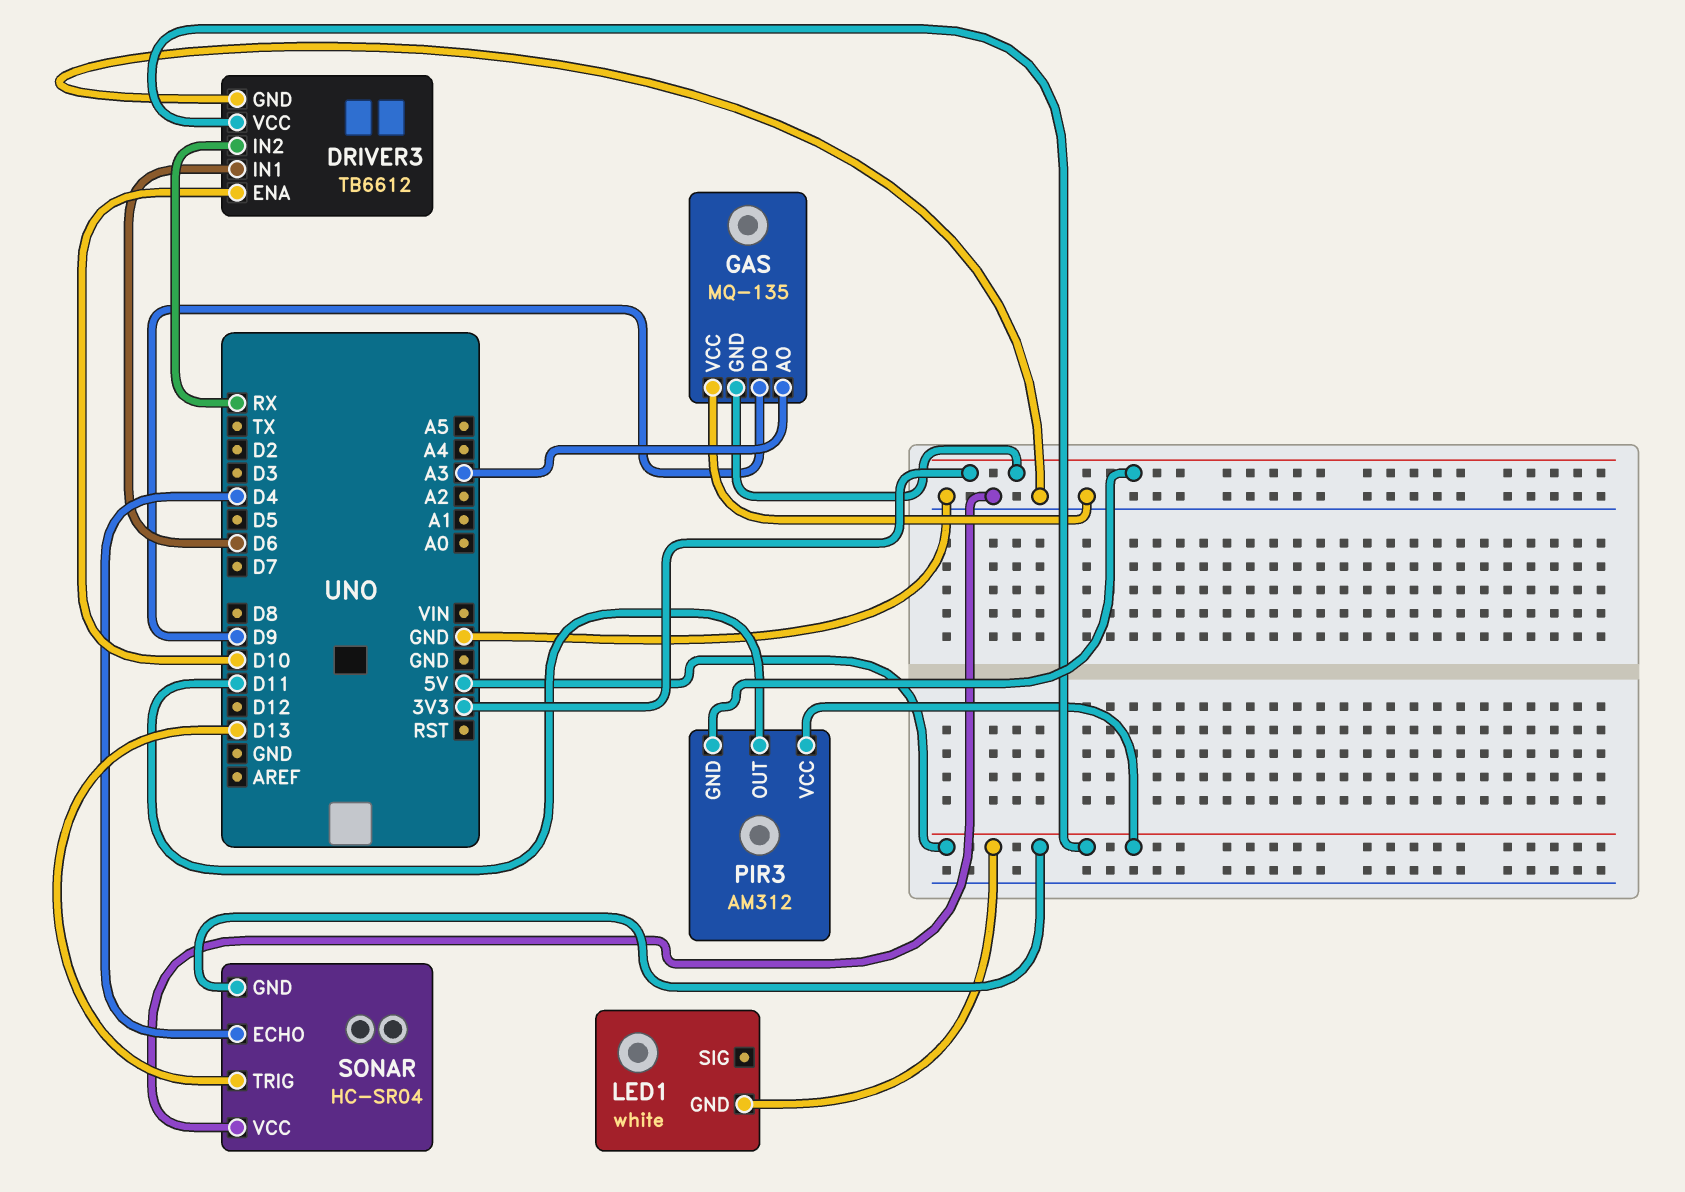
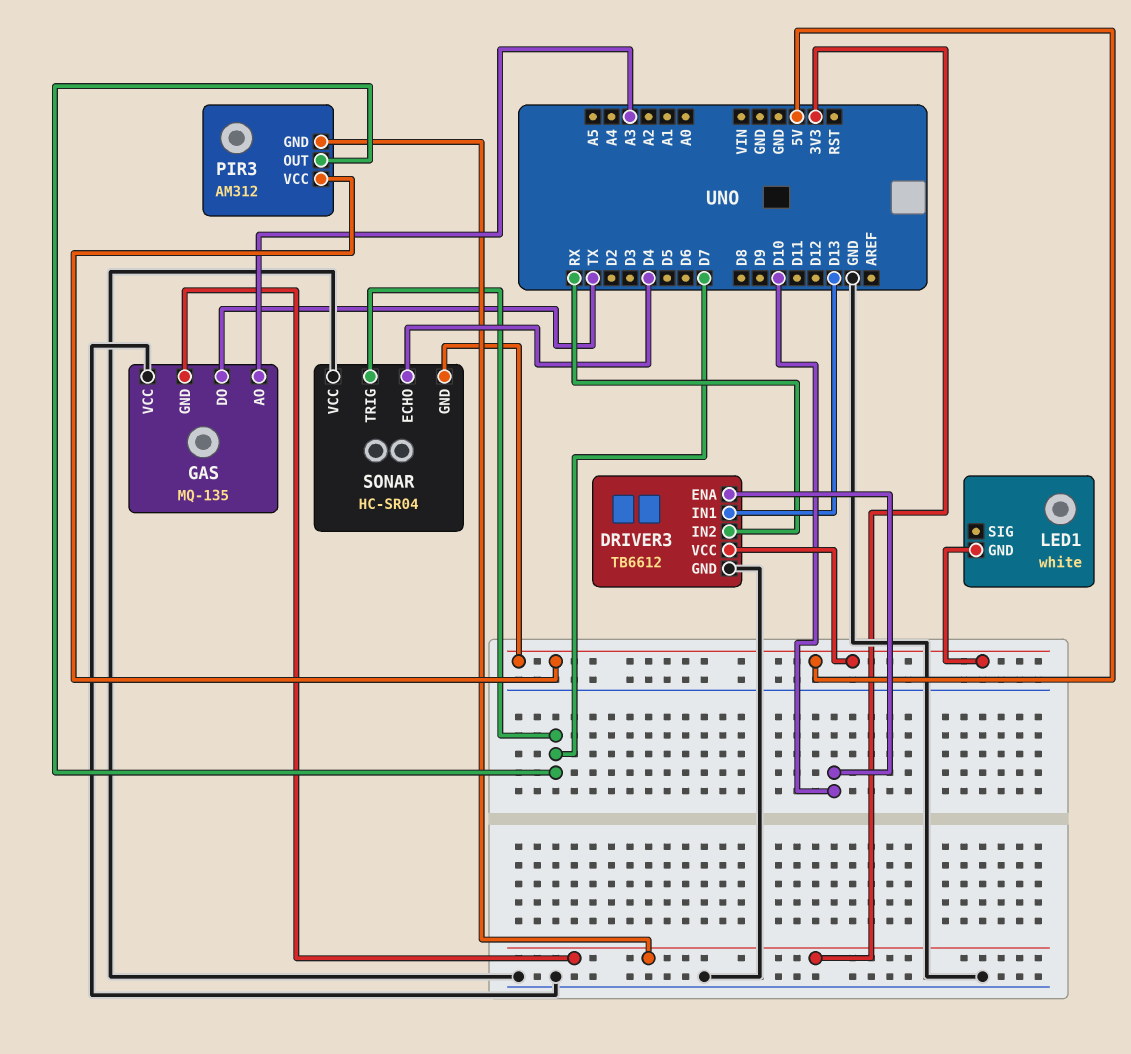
DRIVER3 pin IN1: D6 -> D13
GAS pin DO: D9 -> TX
PIR3 pin OUT: D11 -> D7
SONAR pin TRIG: D13 -> D7

